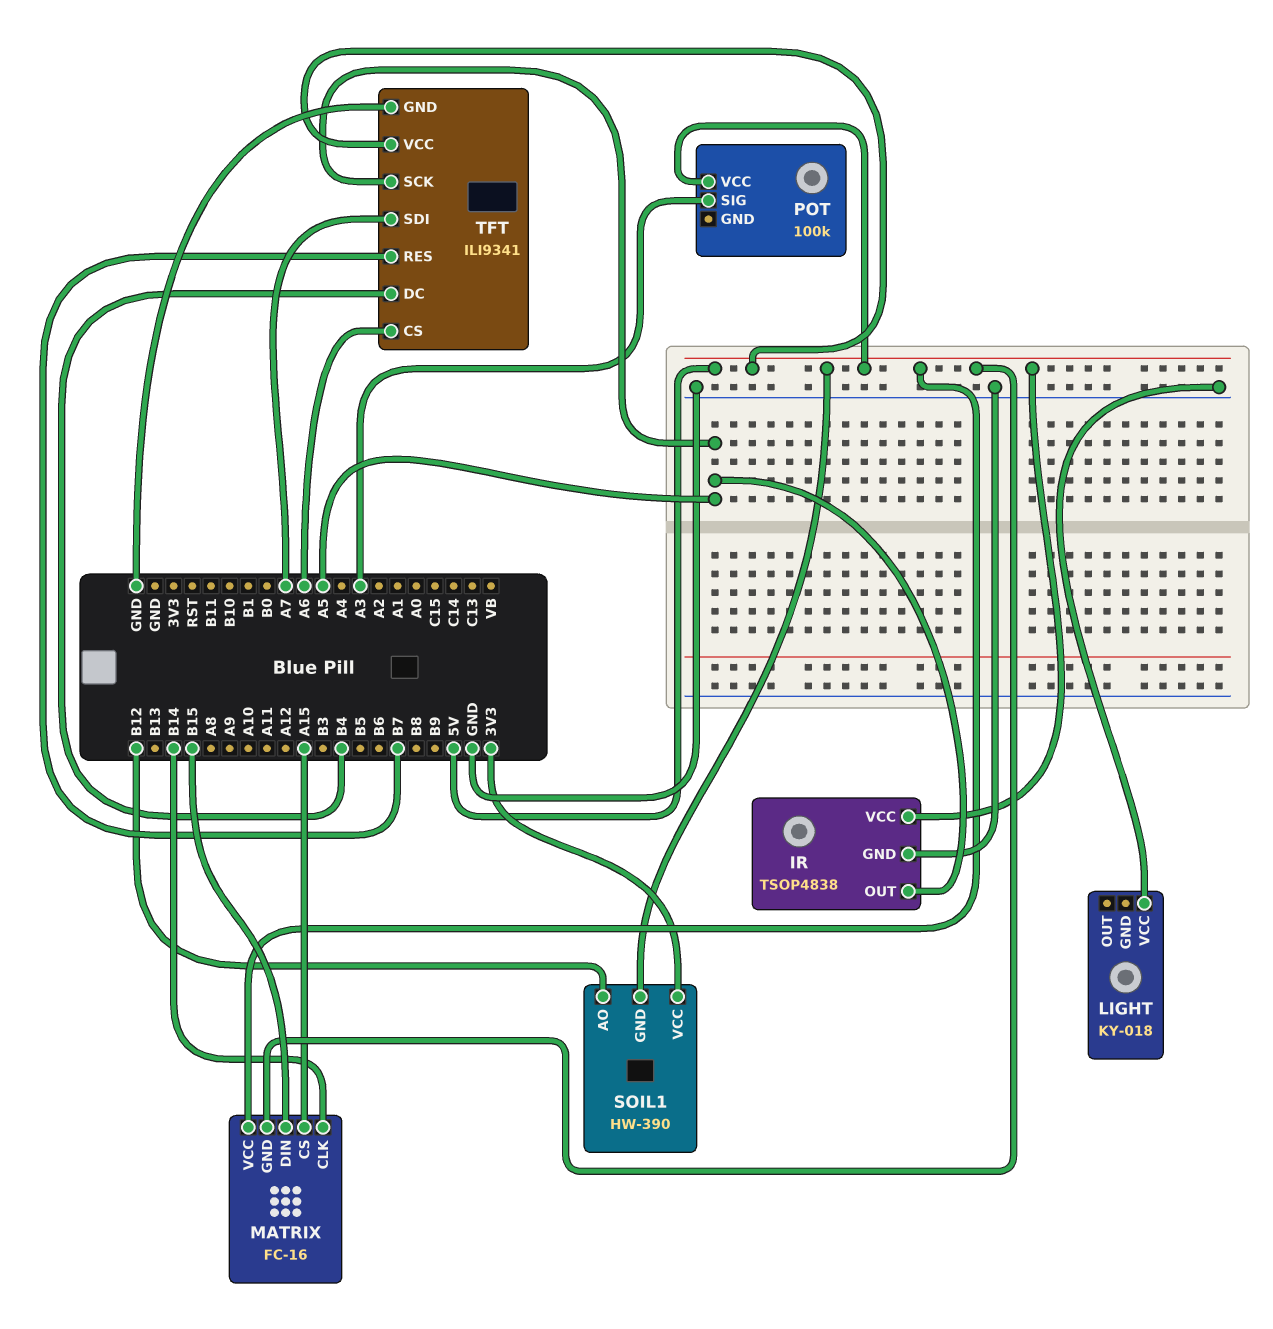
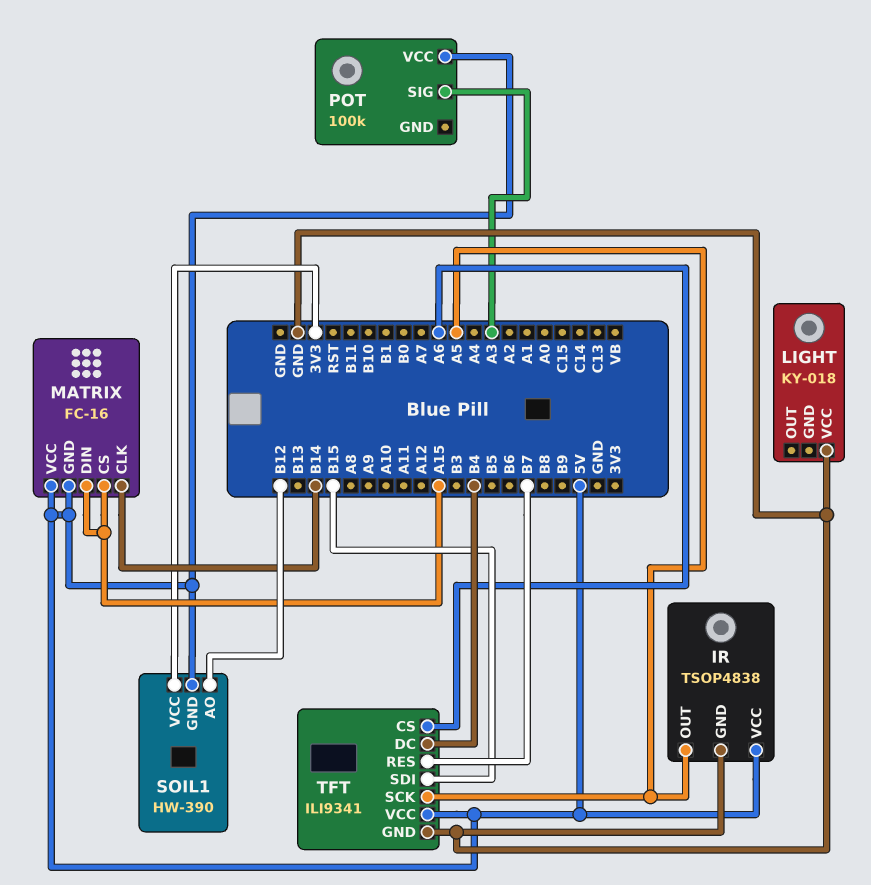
MATRIX pin DIN: B15 -> A15
TFT pin SDI: A7 -> B15

